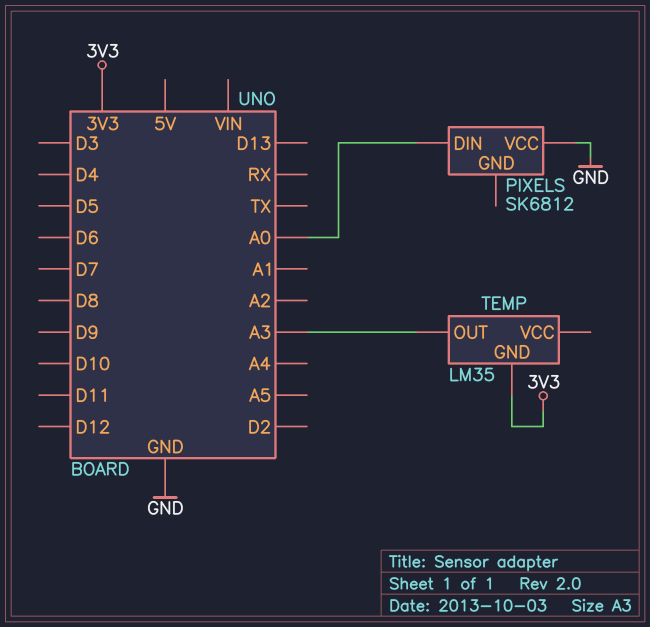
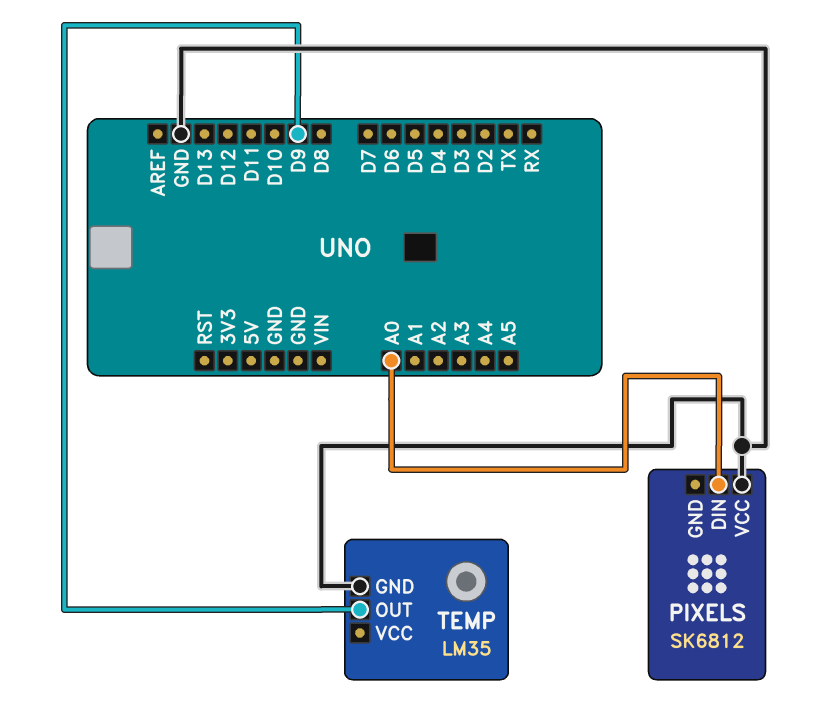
TEMP pin GND: 3V3 -> GND
TEMP pin OUT: A3 -> D9

